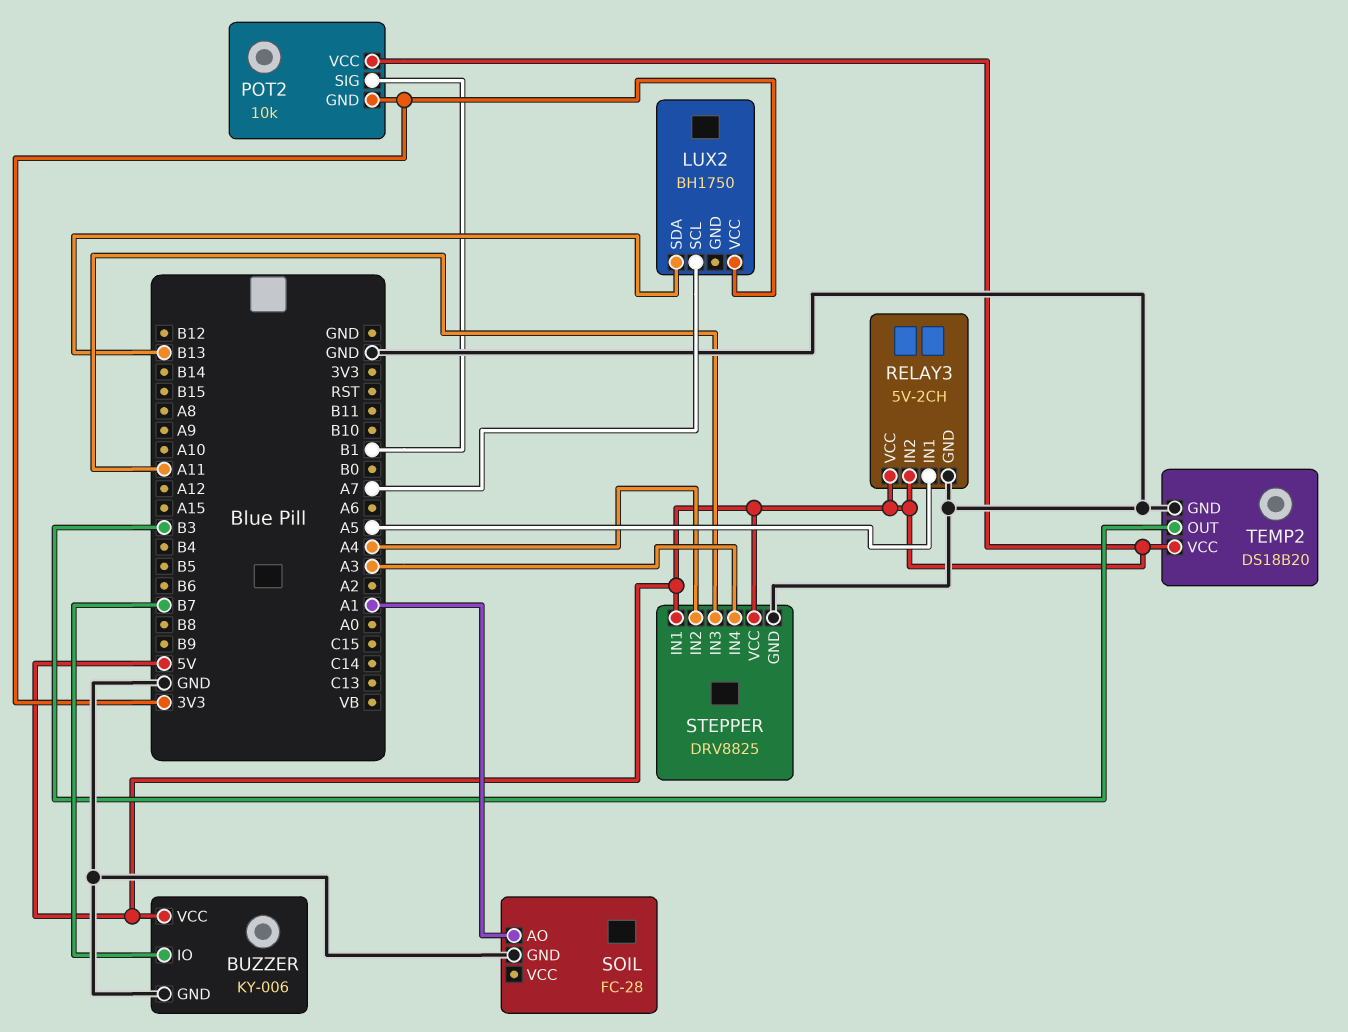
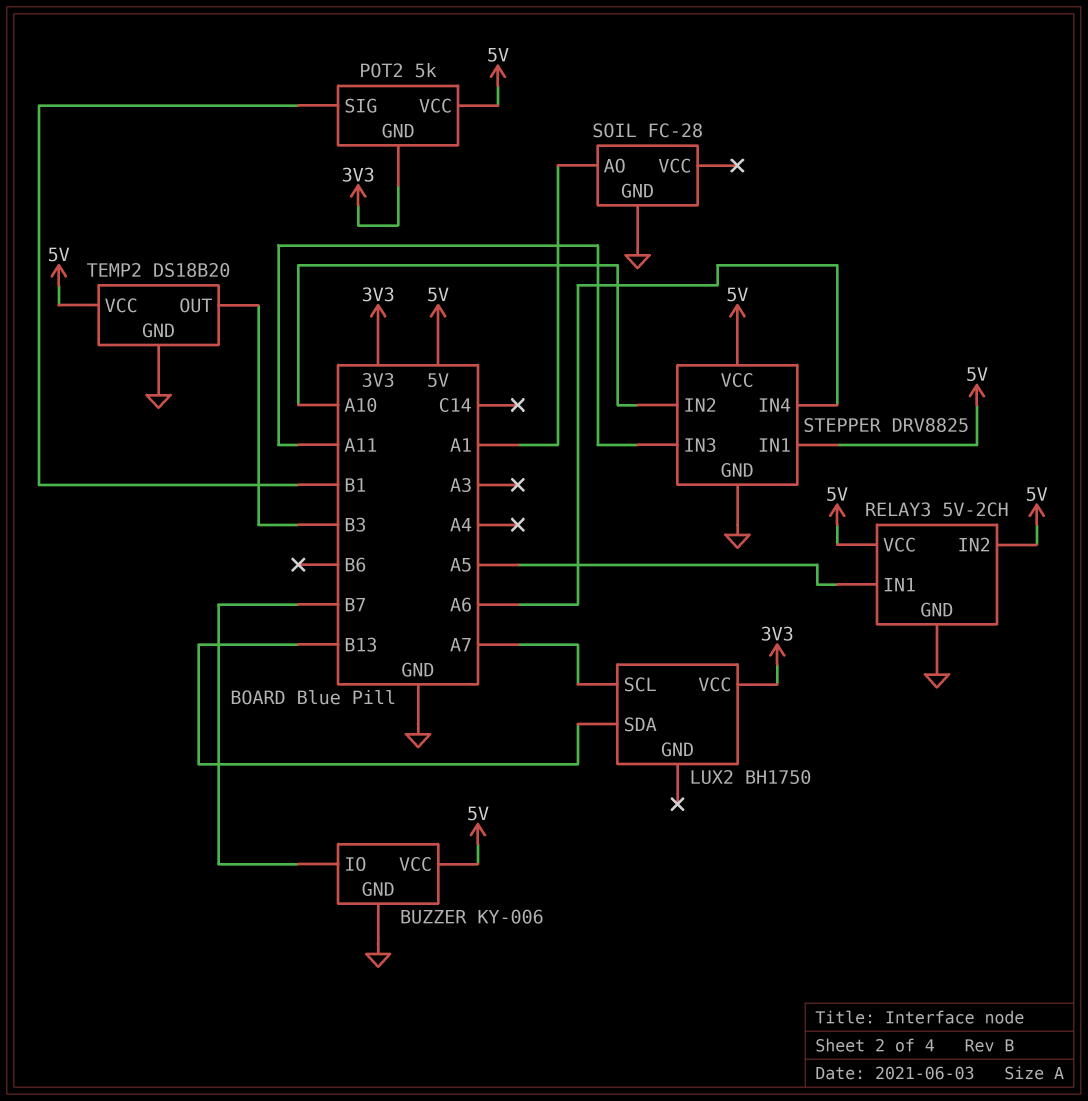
POT2: 10k -> 5k
STEPPER pin IN2: A4 -> A10
STEPPER pin IN4: A3 -> A6

